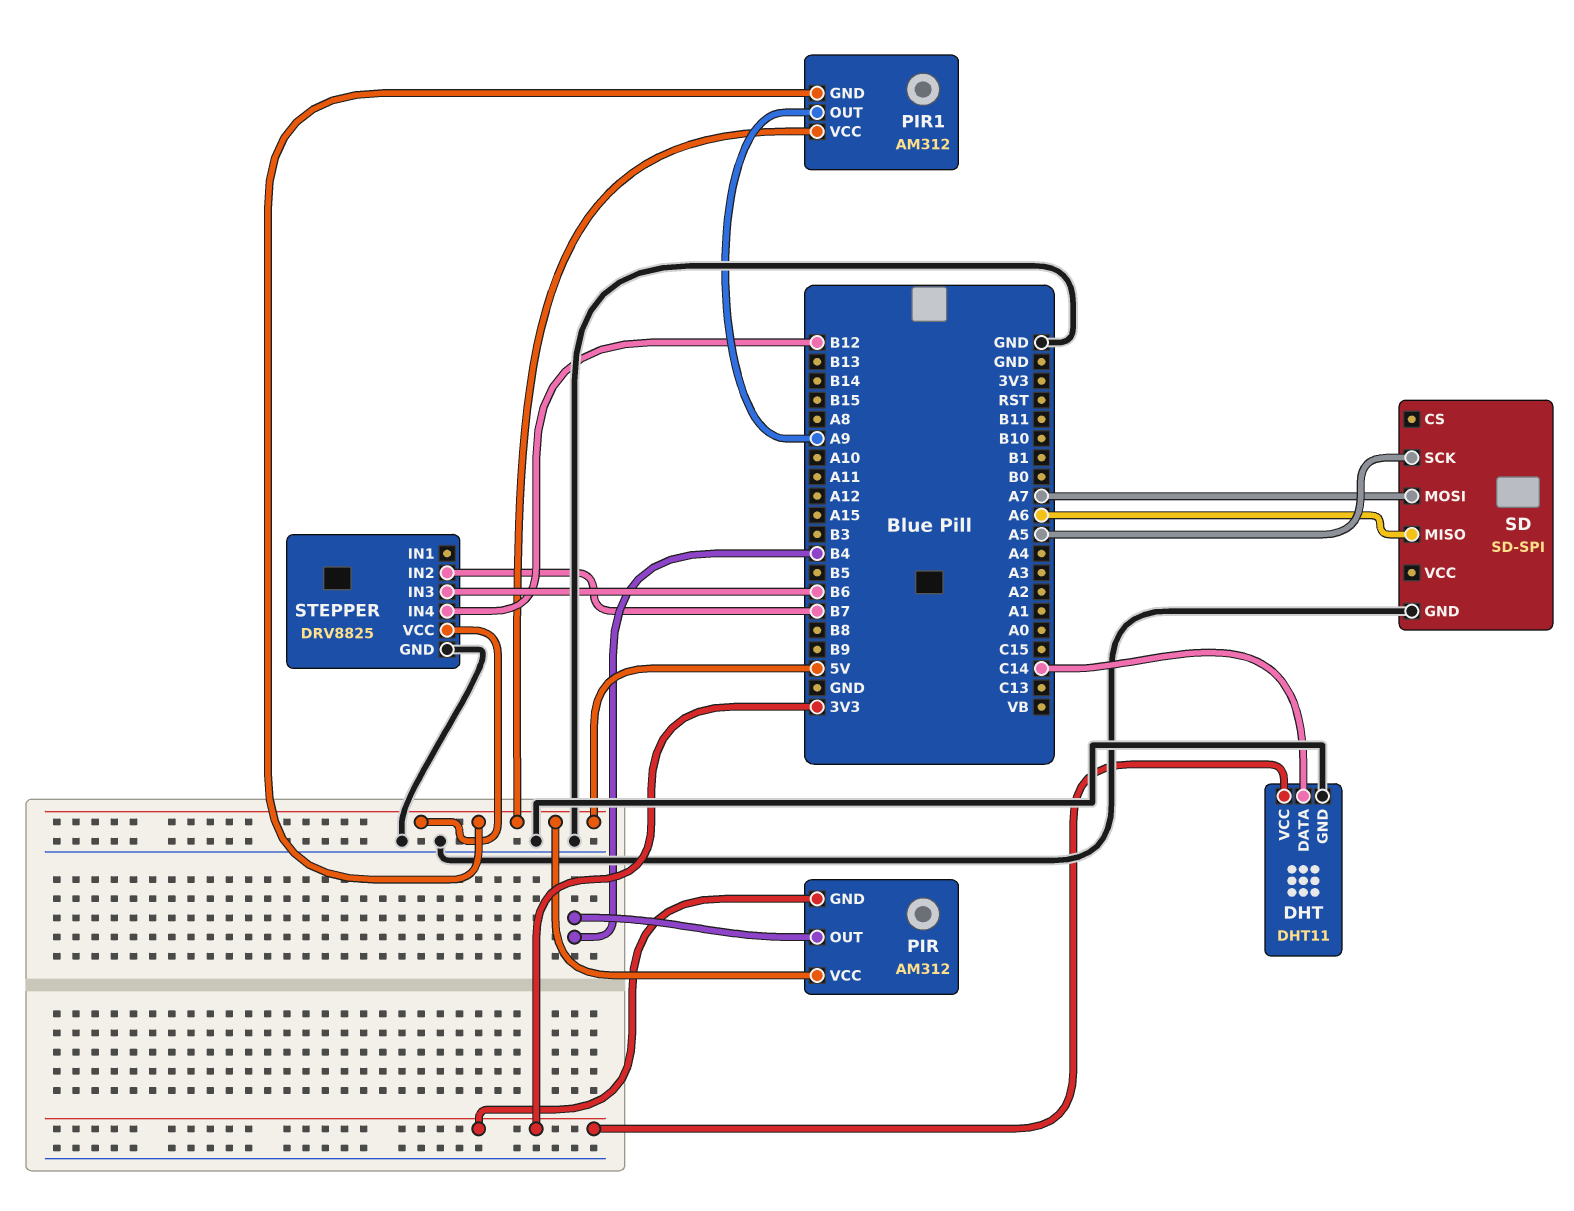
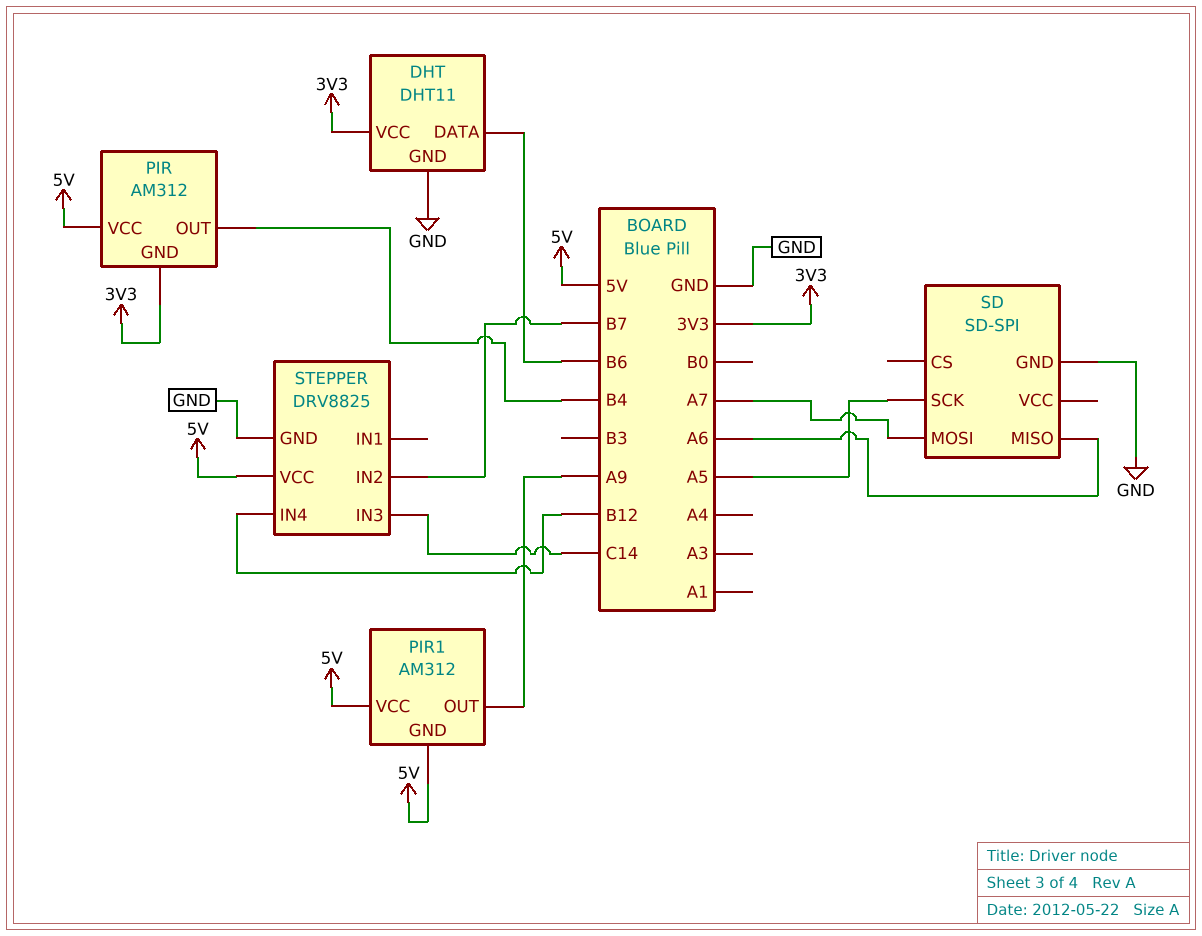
DHT pin DATA: C14 -> B6
STEPPER pin IN3: B6 -> C14

